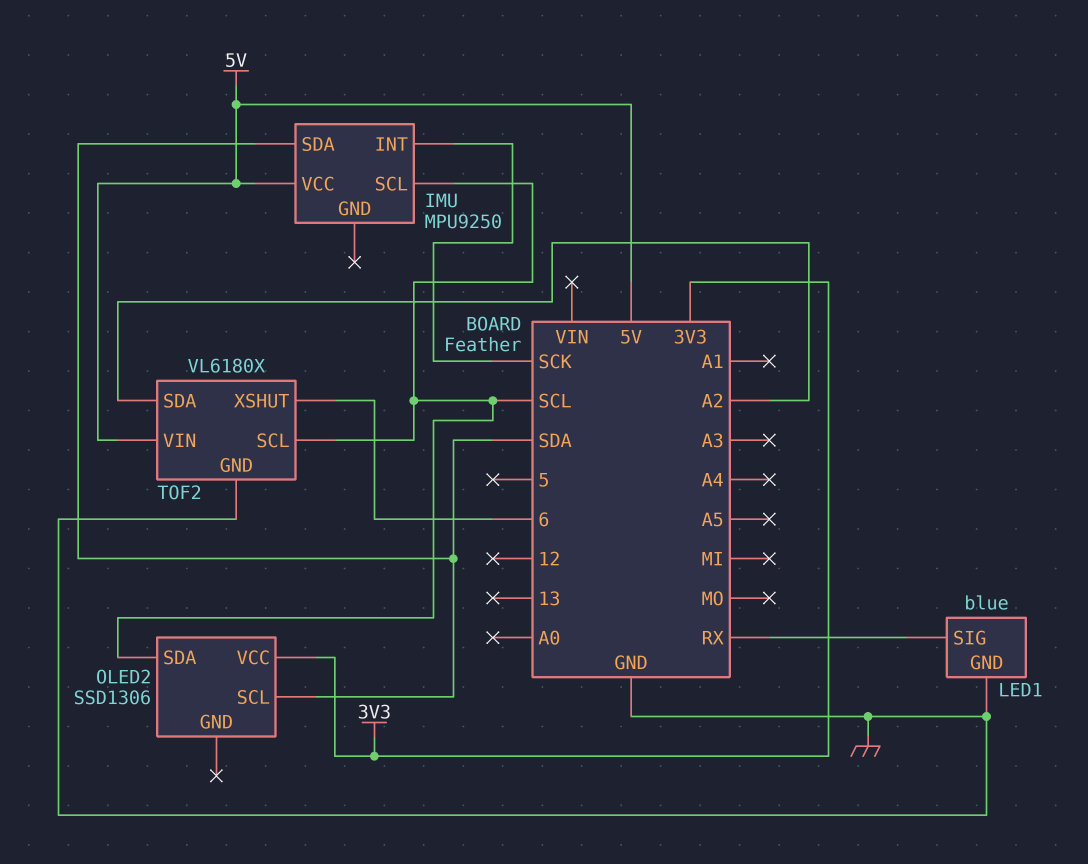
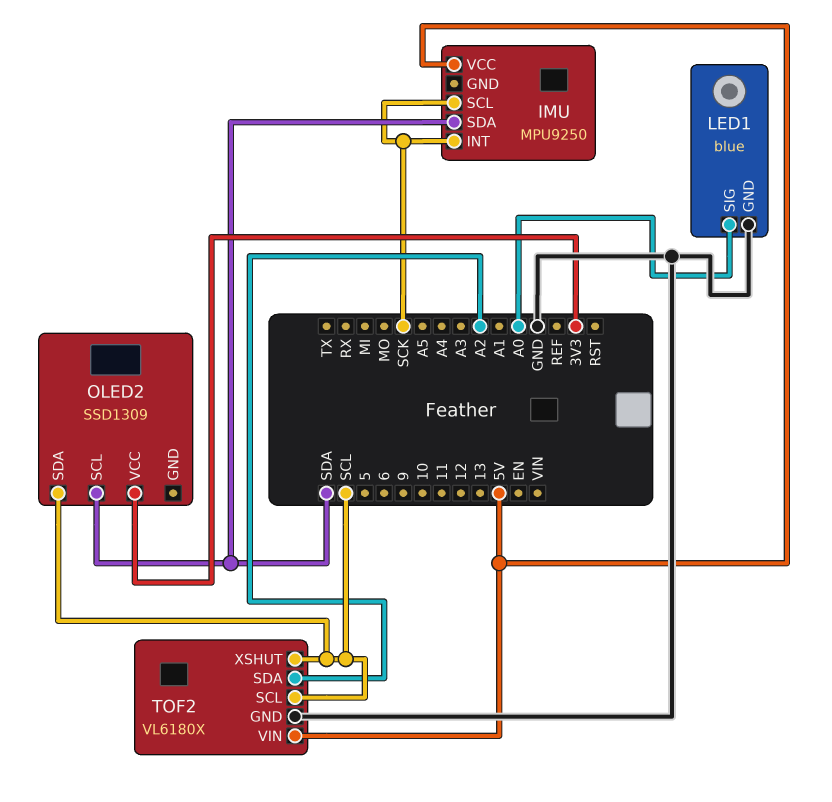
IMU pin SCL: SCL -> SCK
LED1 pin SIG: RX -> A0
OLED2: SSD1306 -> SSD1309
TOF2 pin XSHUT: 6 -> SCL

